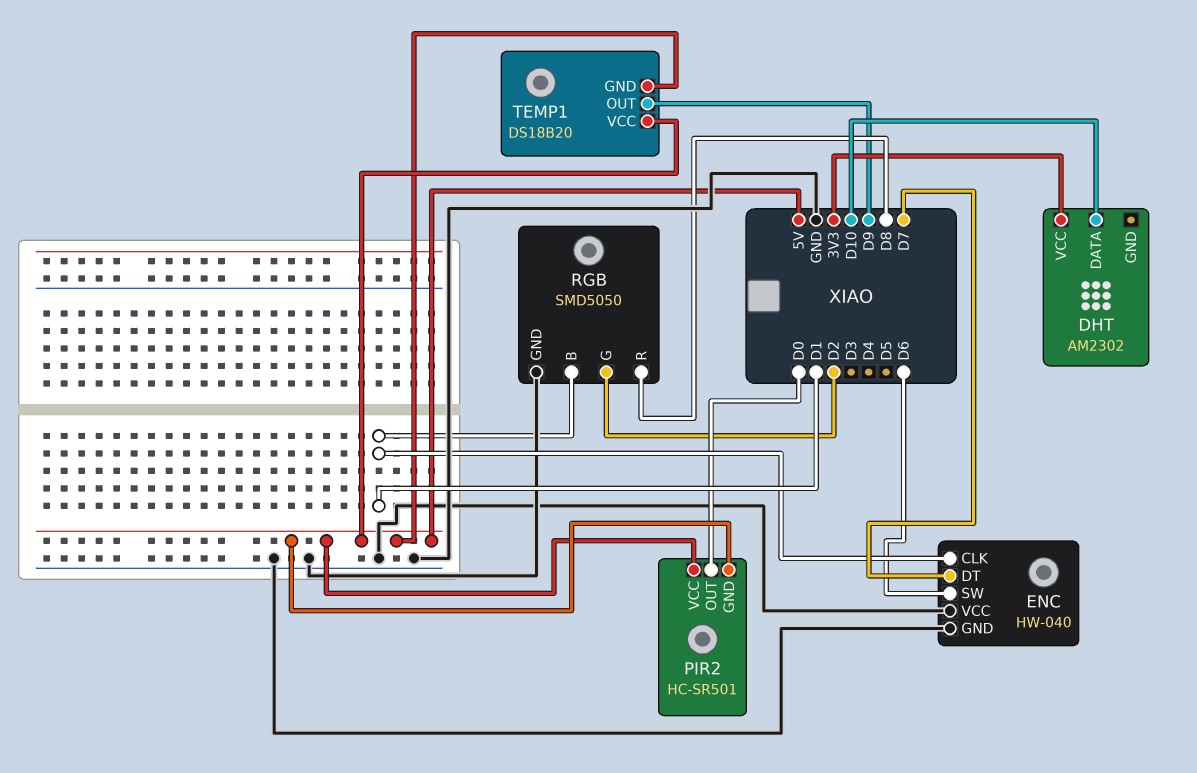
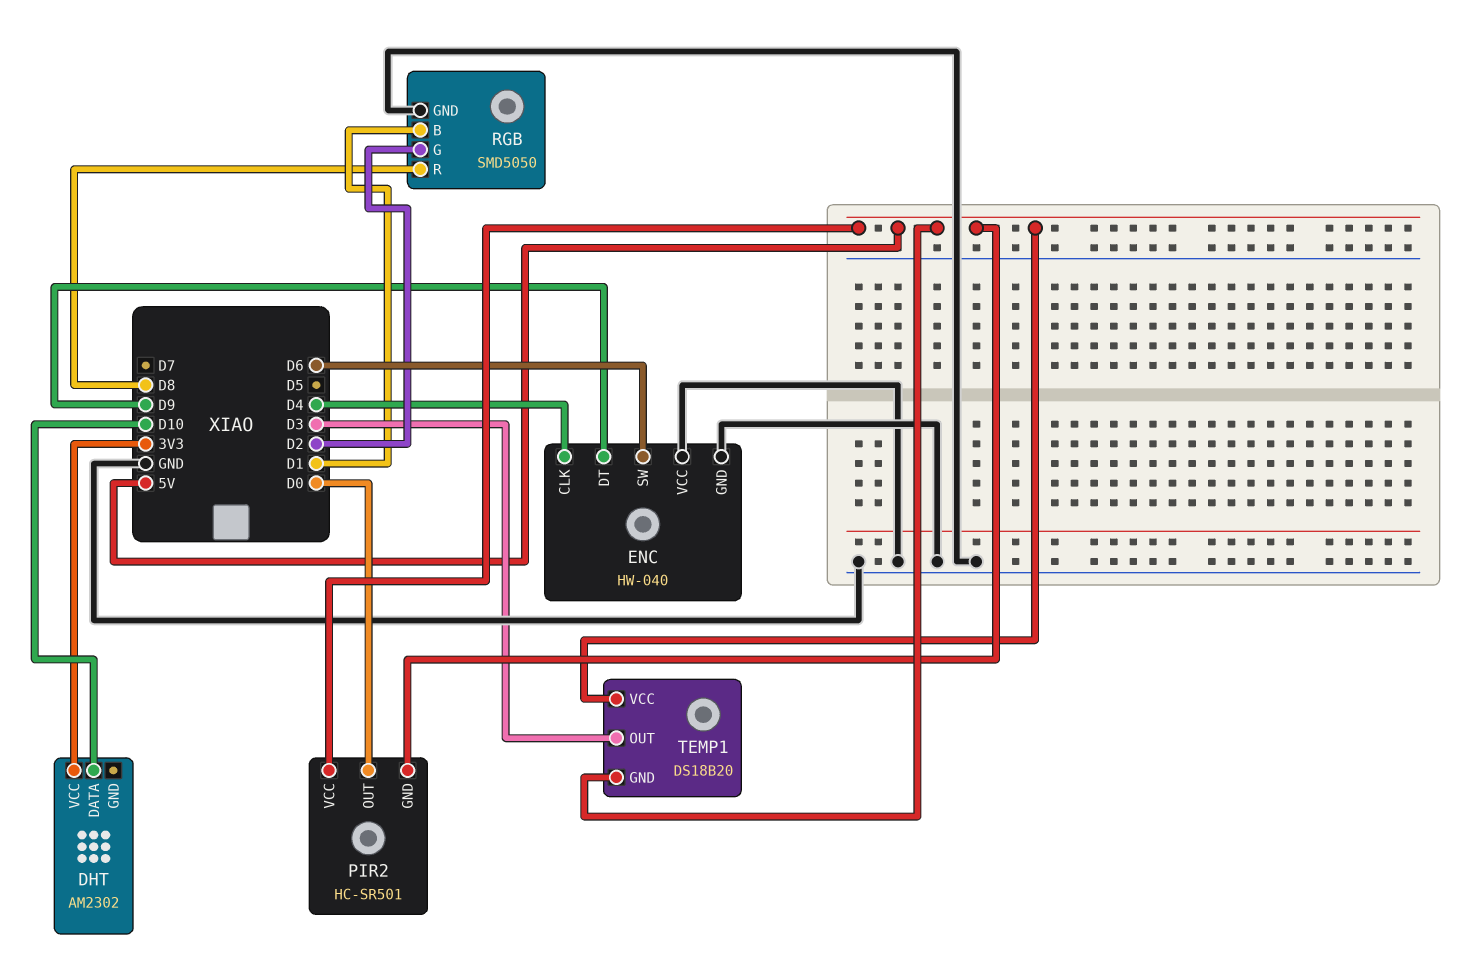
ENC pin CLK: D1 -> D4
ENC pin DT: D7 -> D9
TEMP1 pin OUT: D9 -> D3

